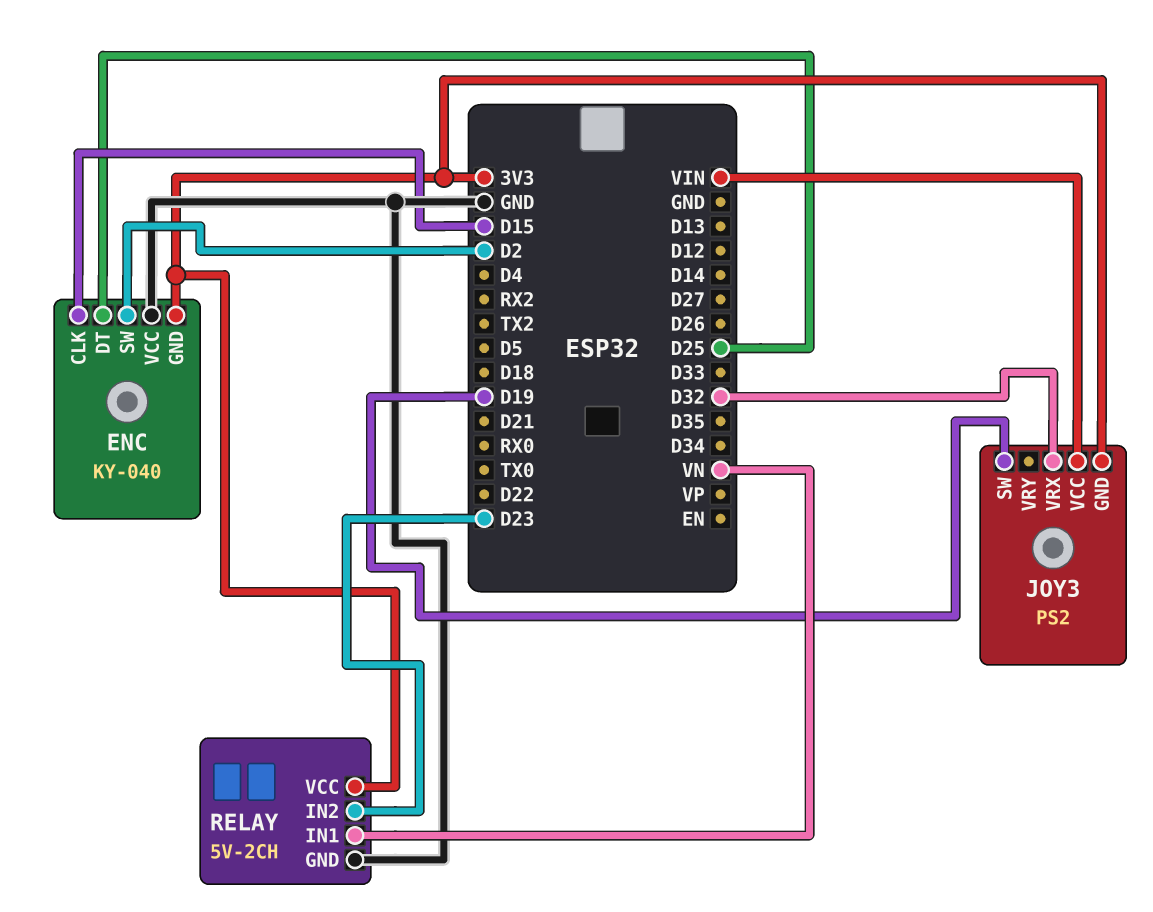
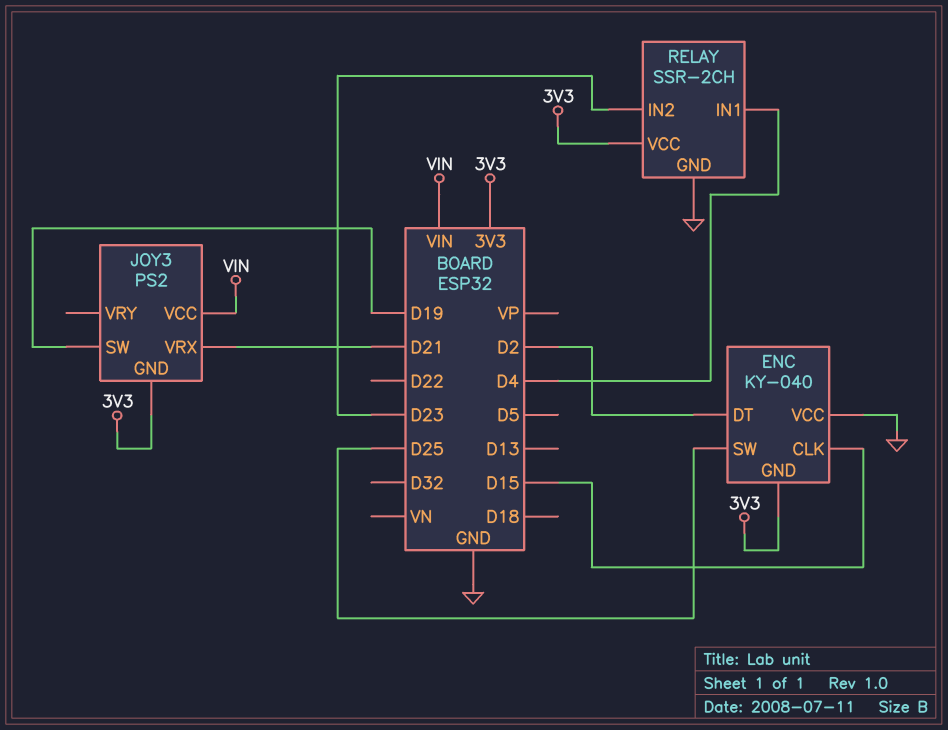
ENC pin DT: D25 -> D2
ENC pin SW: D2 -> D25
JOY3 pin VRX: D32 -> D21
RELAY: 5V-2CH -> SSR-2CH
RELAY pin IN1: VN -> D4

